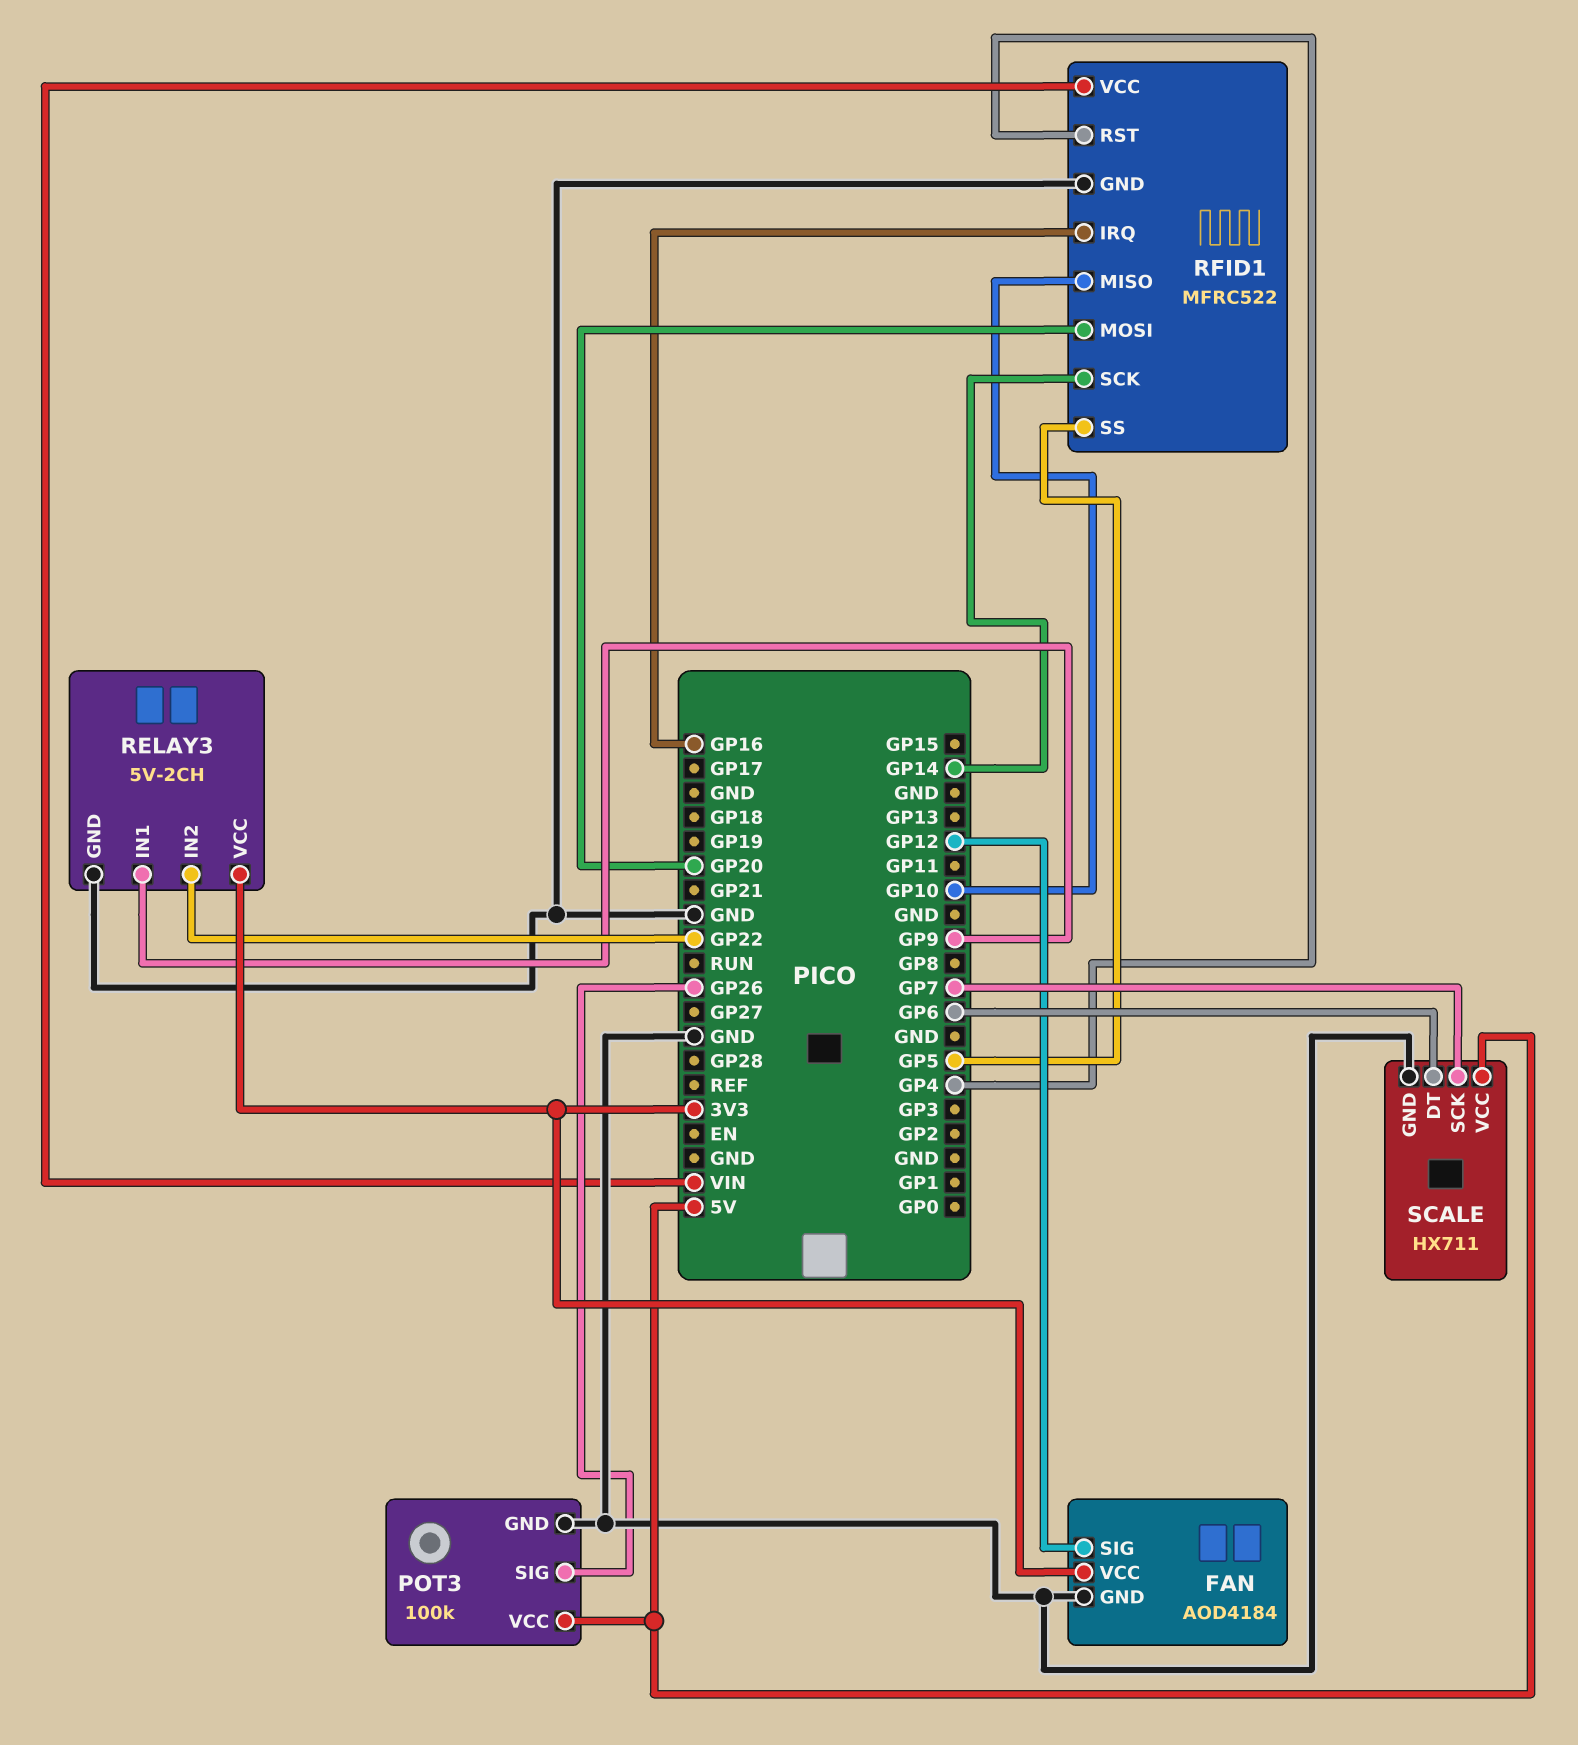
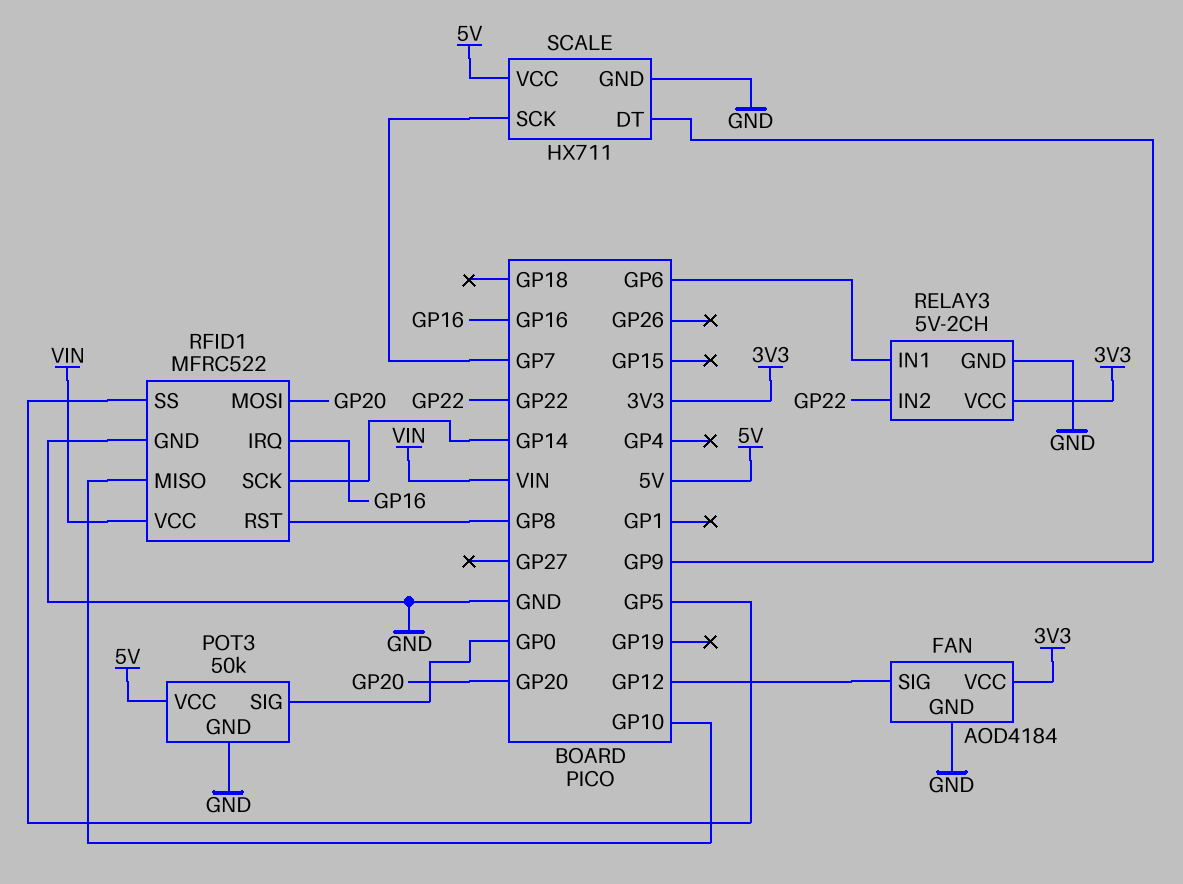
POT3: 100k -> 50k
POT3 pin SIG: GP26 -> GP0
RELAY3 pin IN1: GP9 -> GP6
RFID1 pin RST: GP4 -> GP8
SCALE pin DT: GP6 -> GP9

